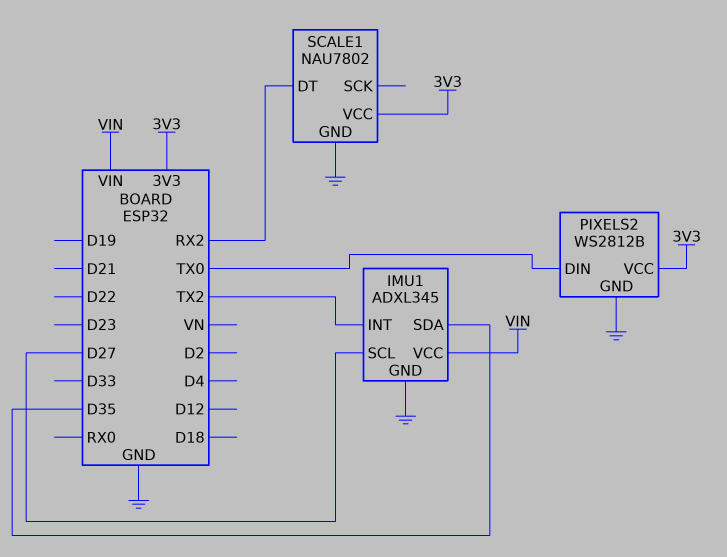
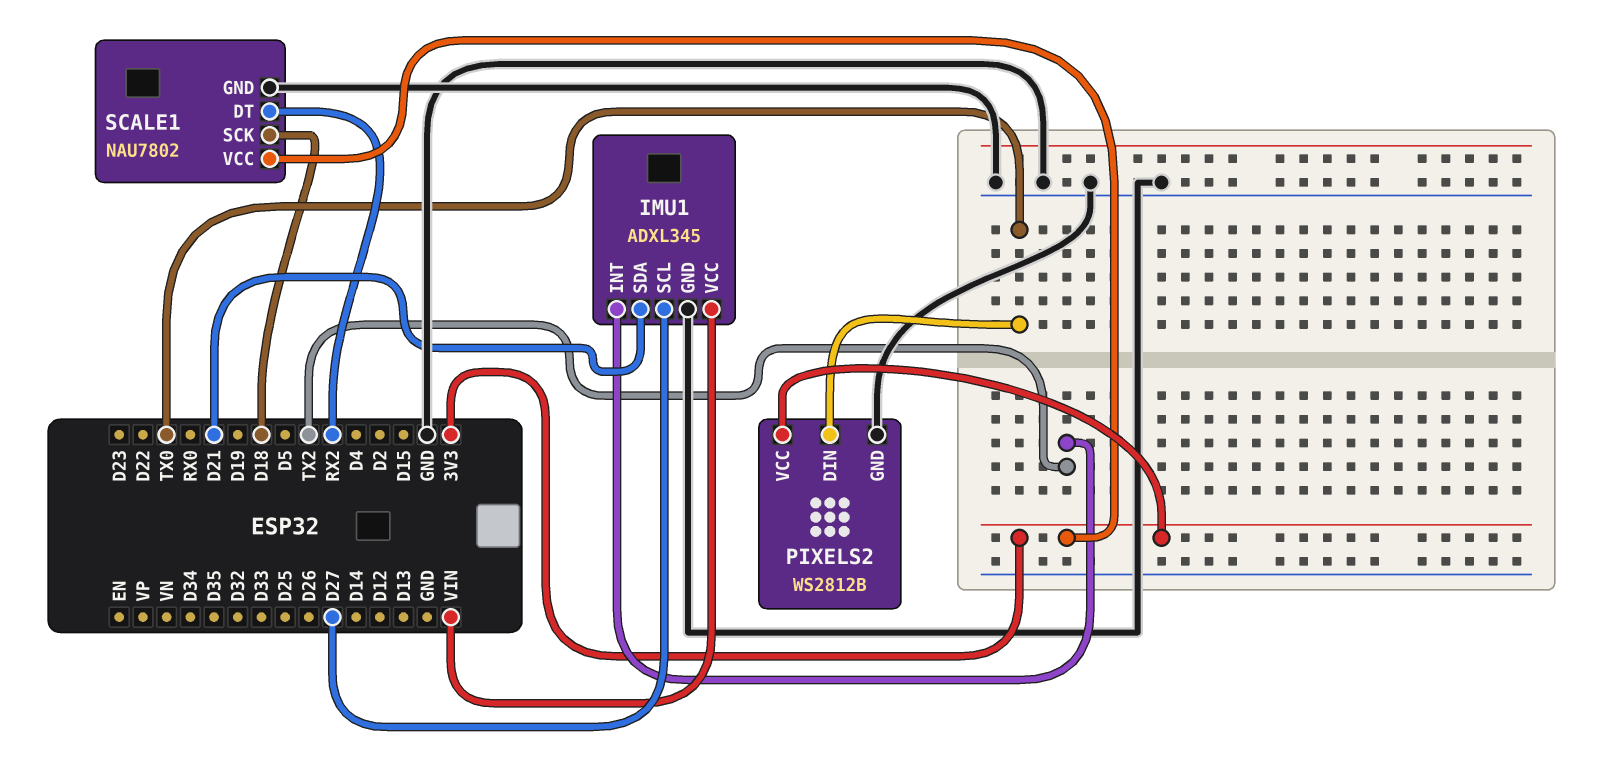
IMU1 pin SDA: D35 -> D21
SCALE1 pin SCK: none -> D18

